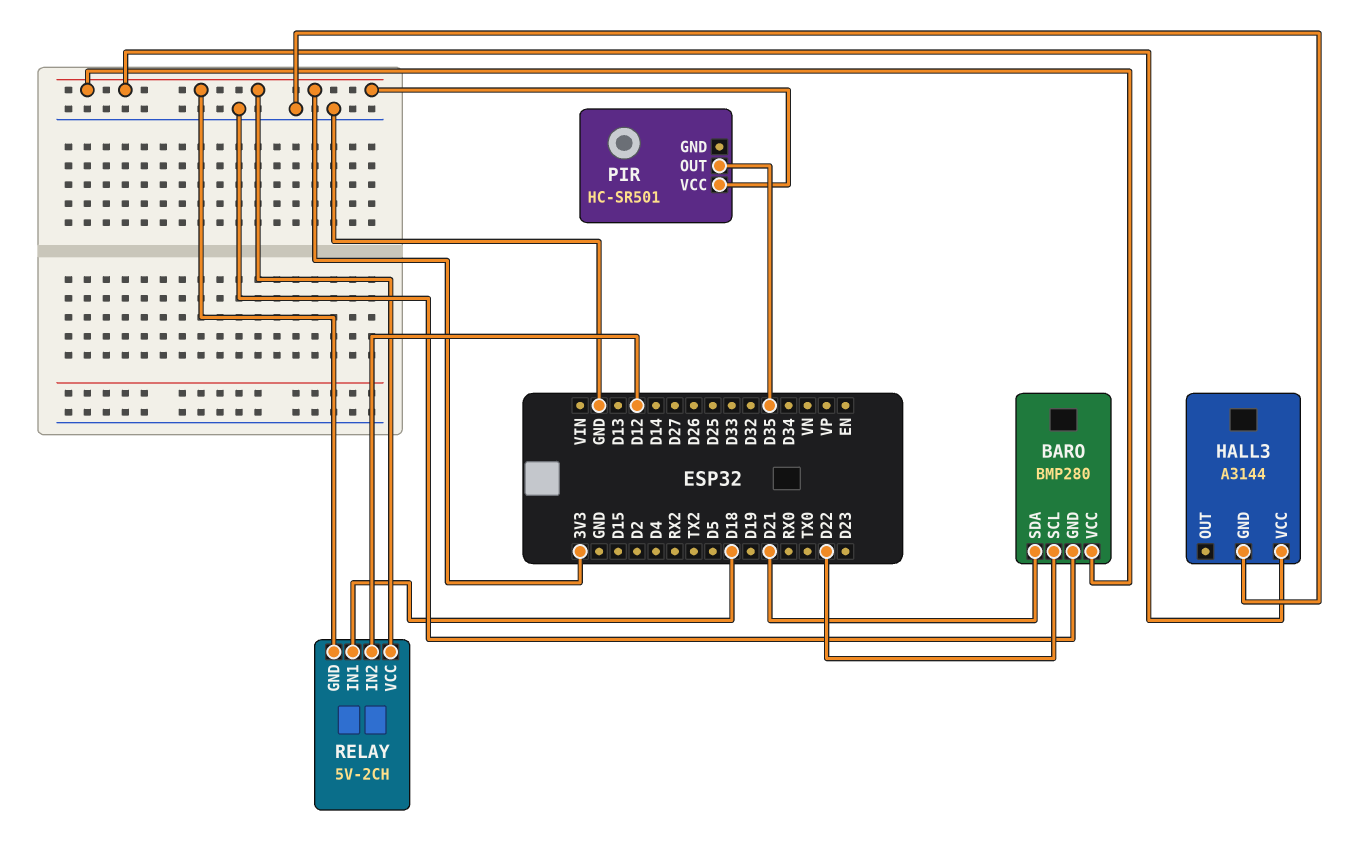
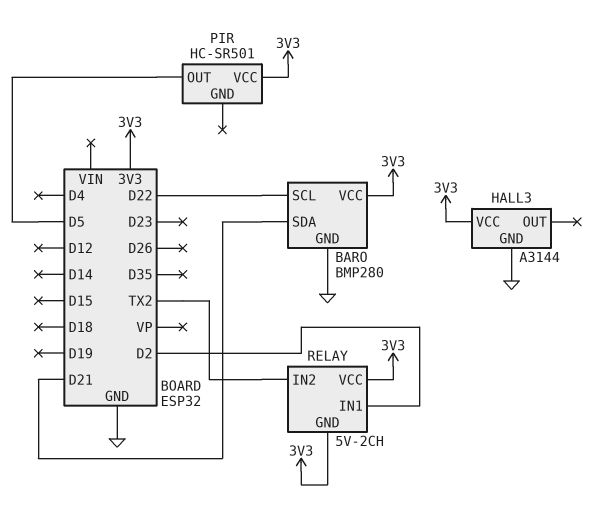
PIR pin OUT: D35 -> D5
RELAY pin IN1: D18 -> D2
RELAY pin IN2: D12 -> TX2

